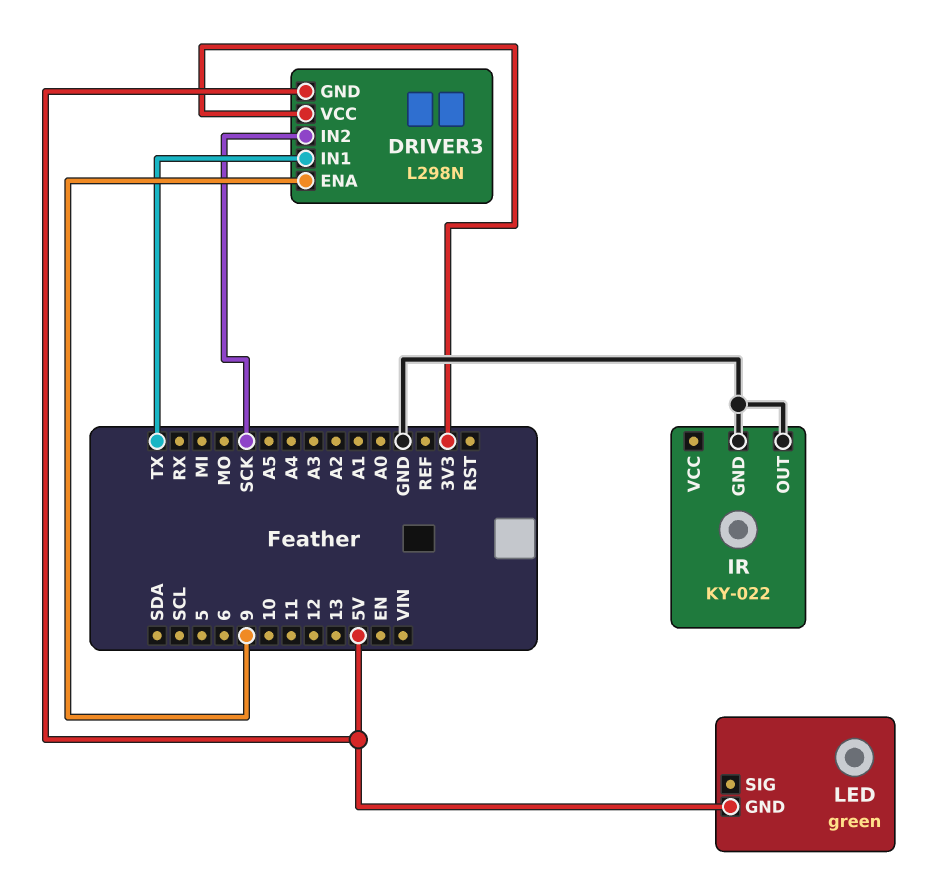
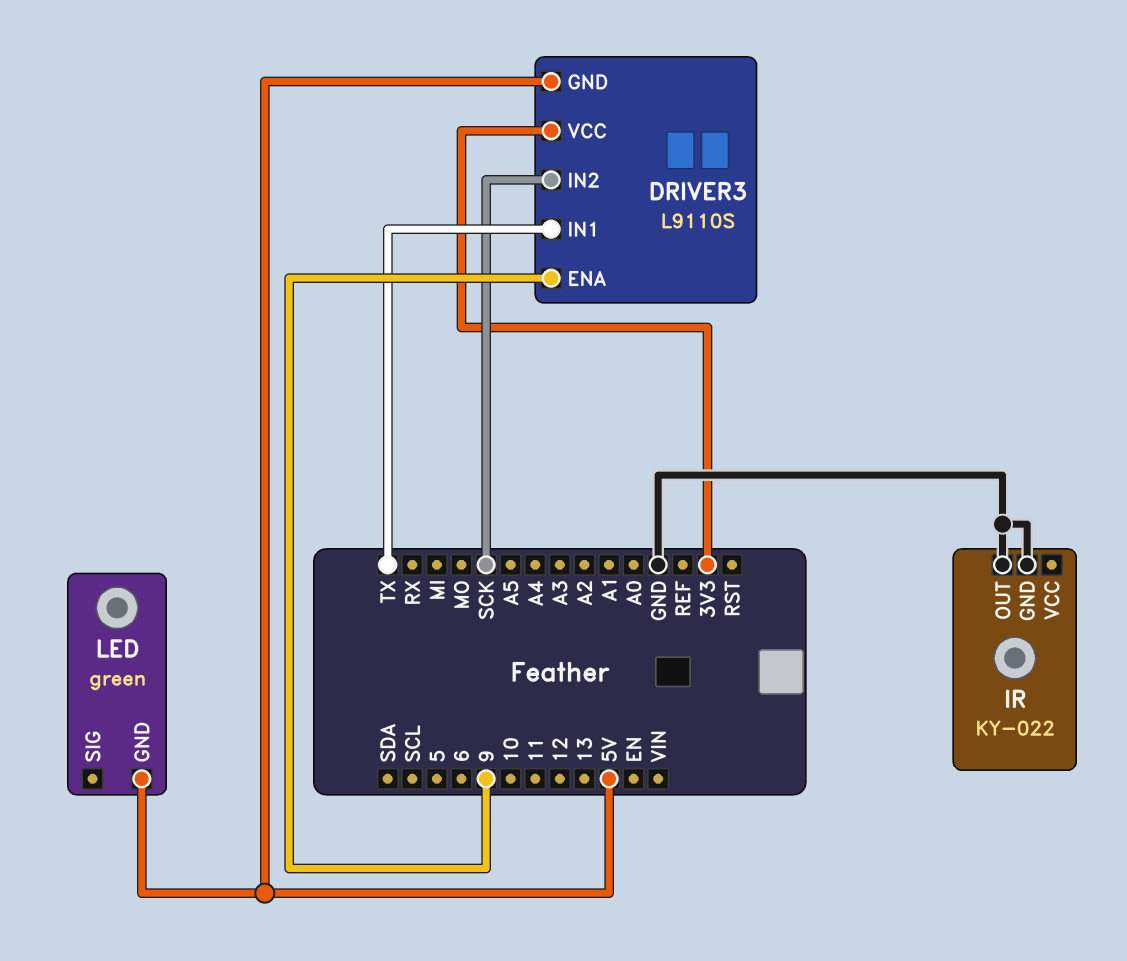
DRIVER3: L298N -> L9110S

